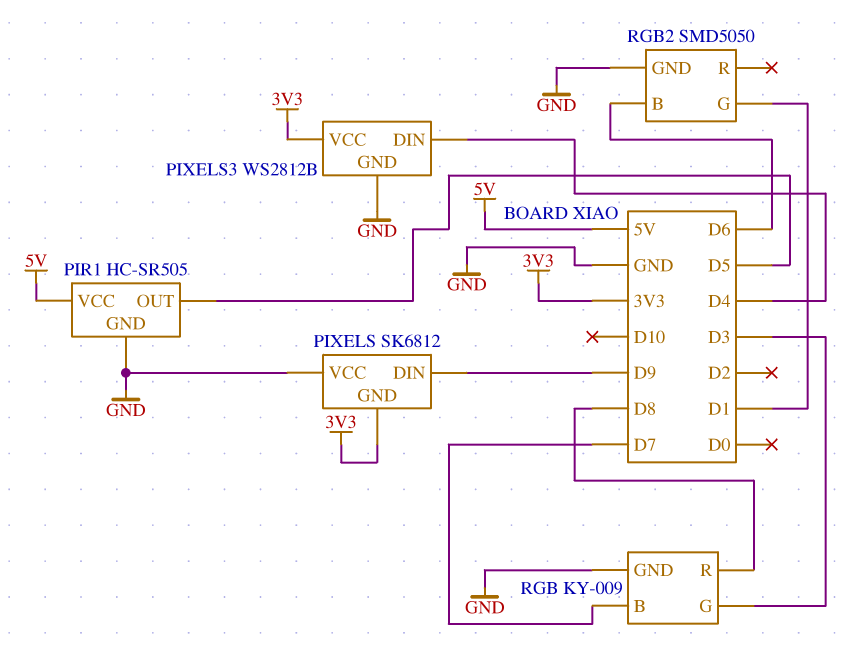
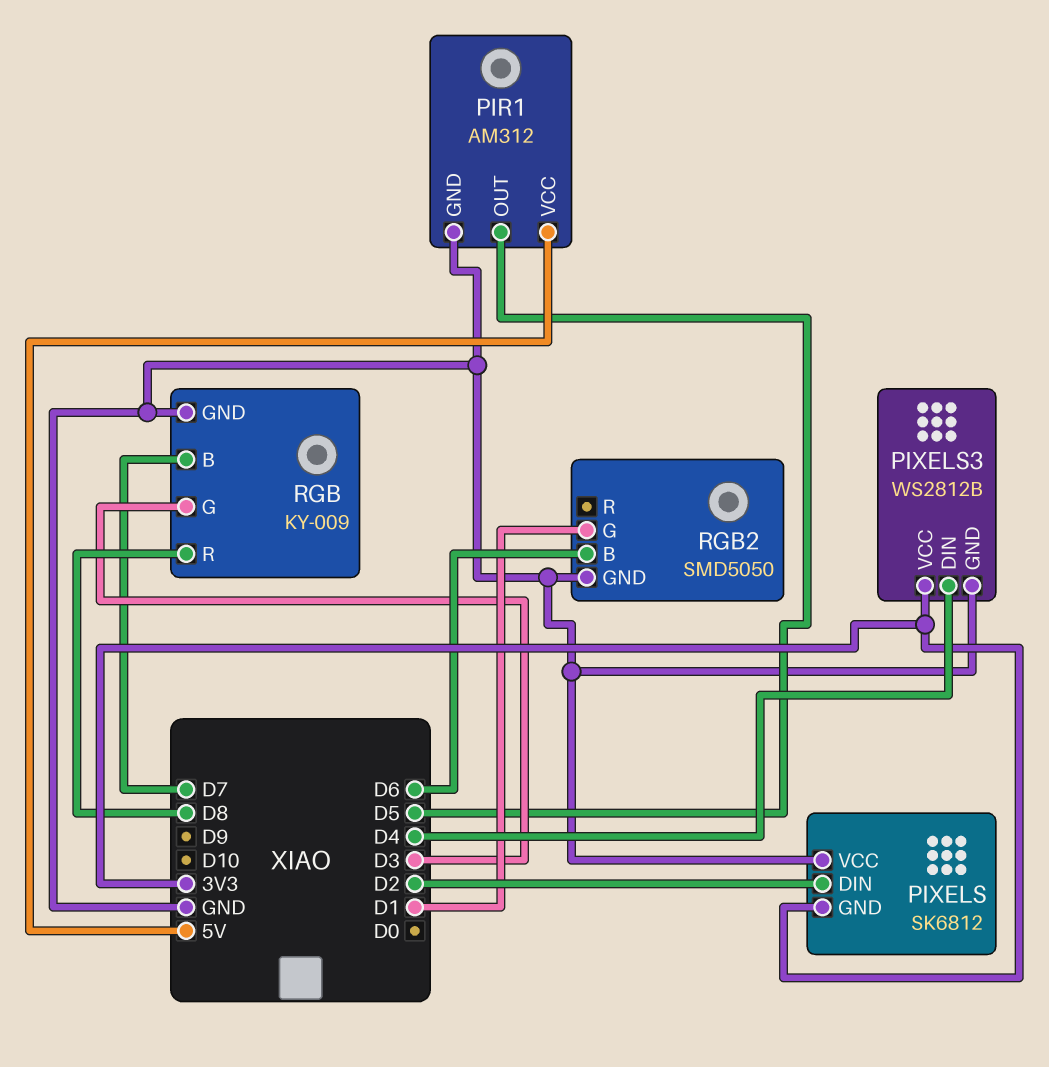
PIR1: HC-SR505 -> AM312
PIXELS pin DIN: D9 -> D2

